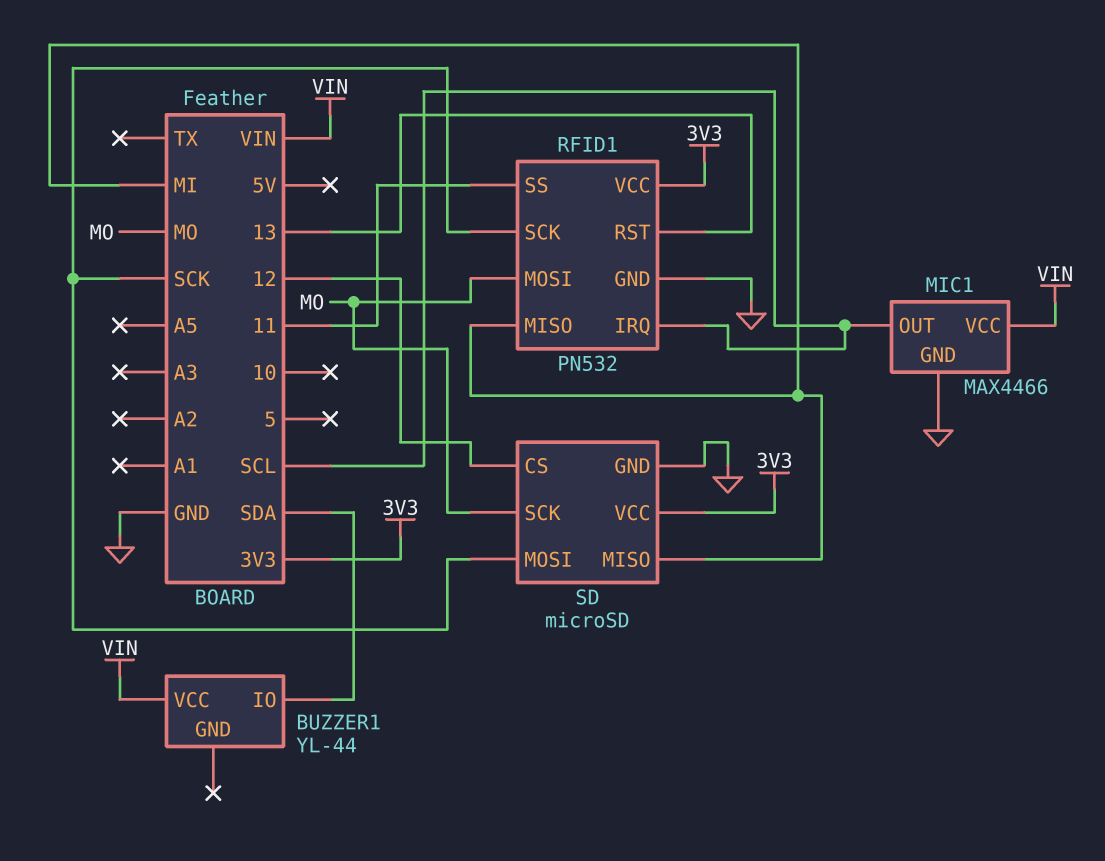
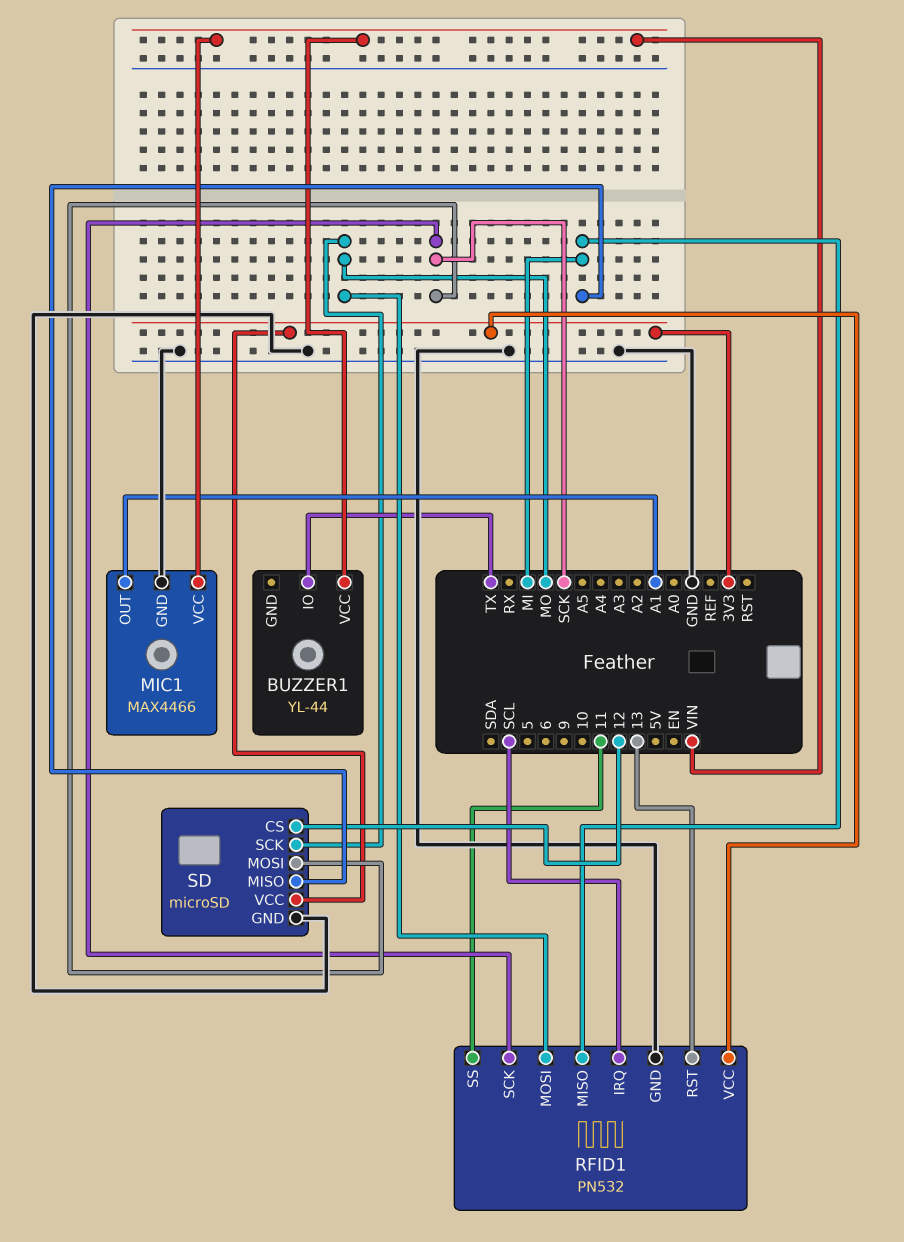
BUZZER1 pin IO: SDA -> TX
MIC1 pin OUT: SCL -> A1

